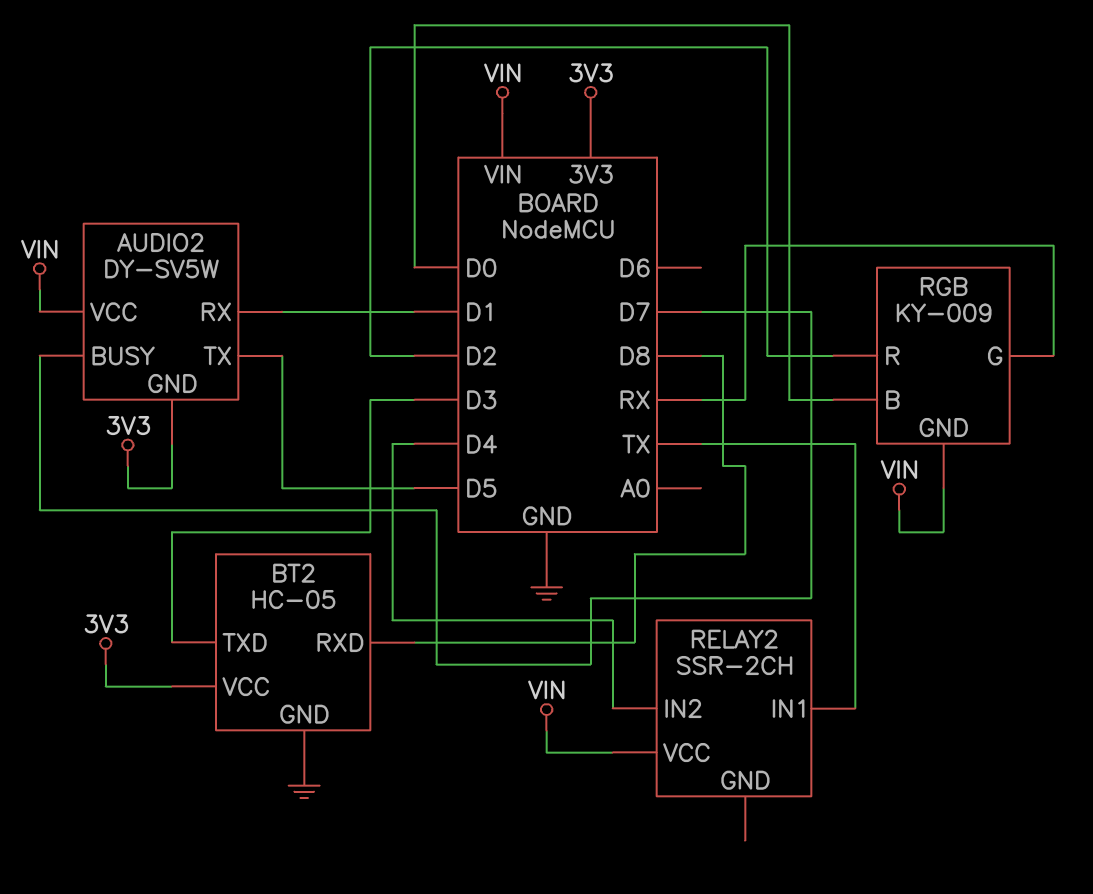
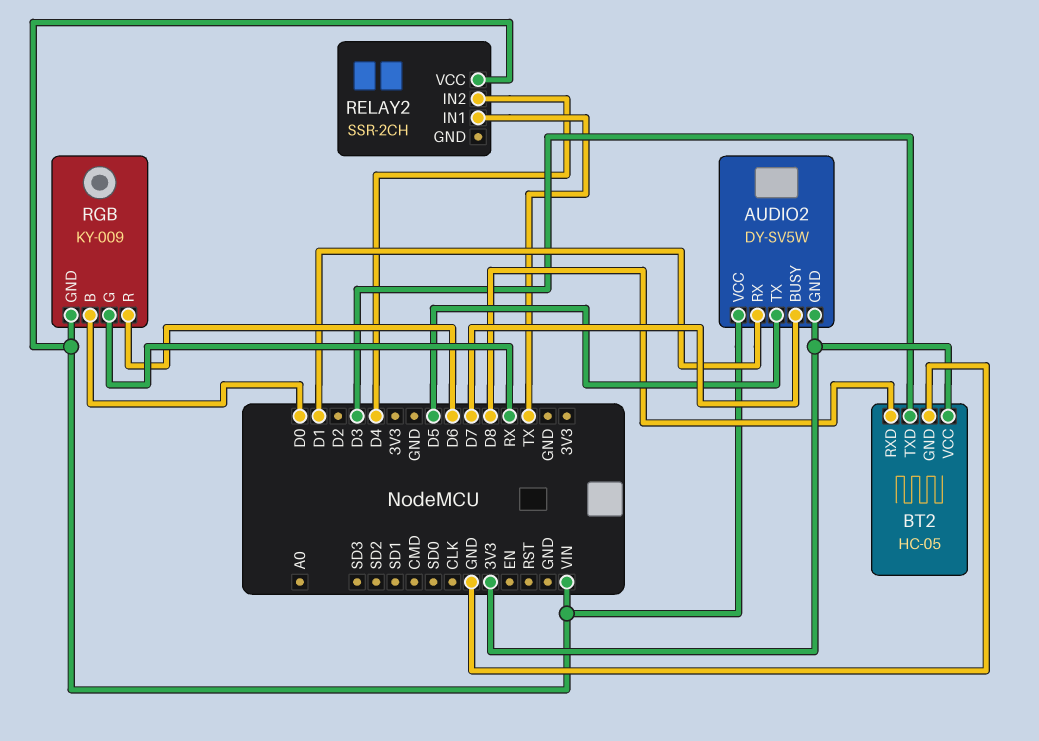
RGB pin R: D2 -> D6

